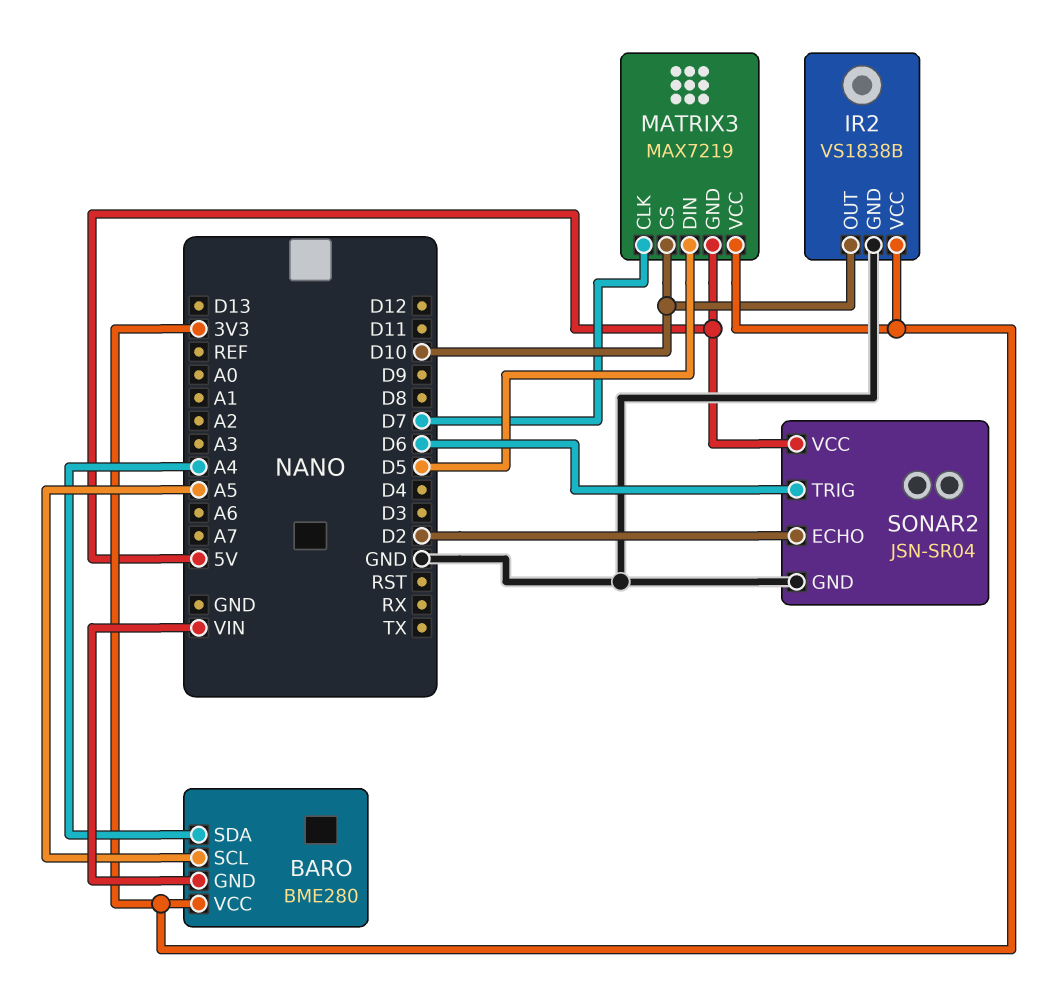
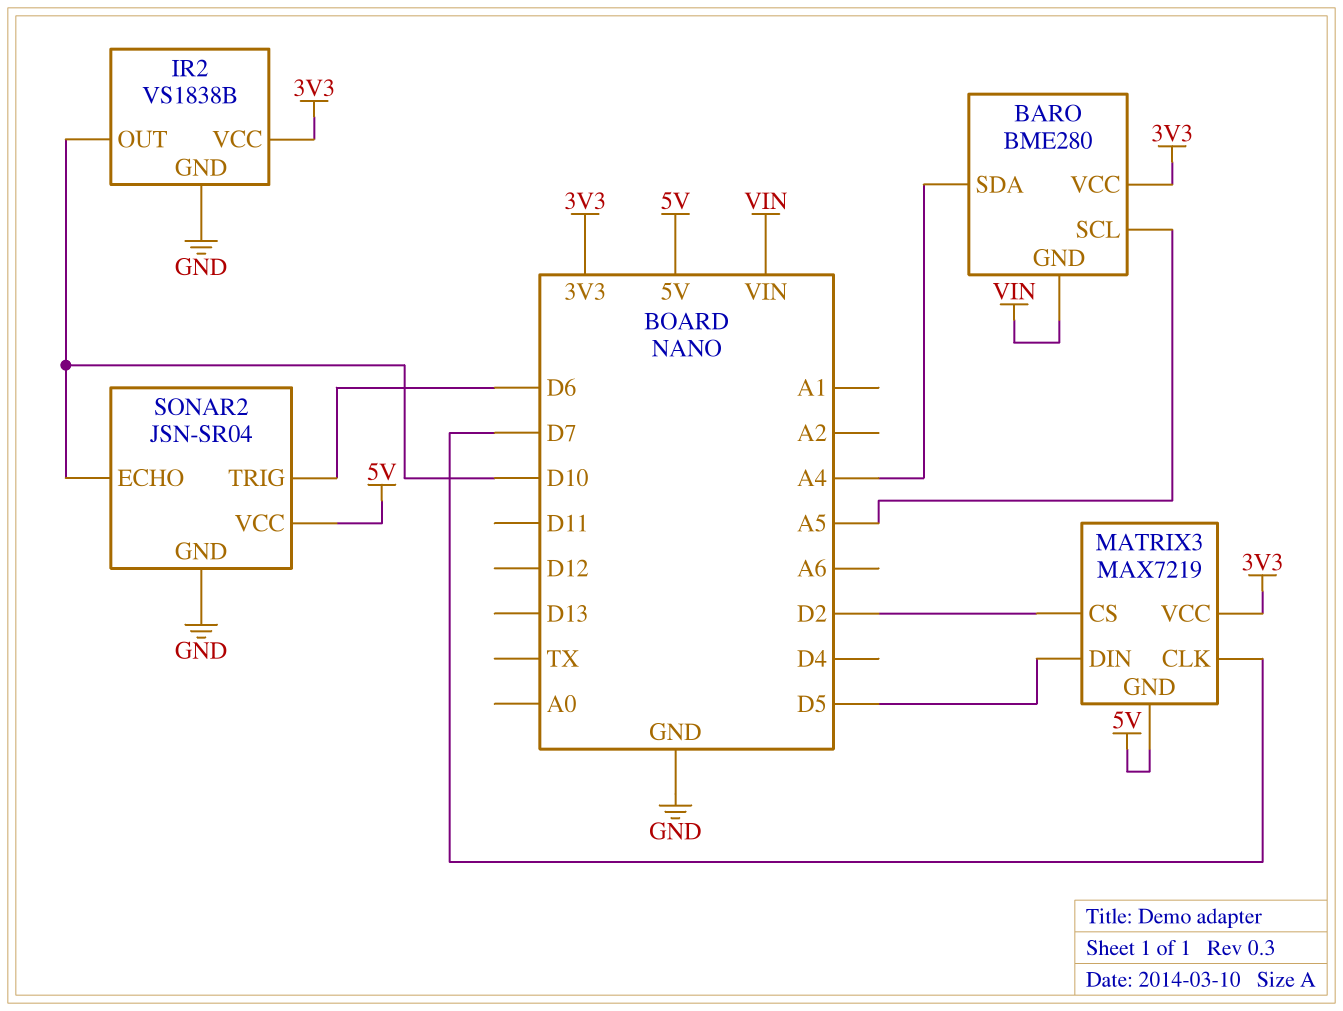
MATRIX3 pin CS: D10 -> D2
SONAR2 pin ECHO: D2 -> D10

